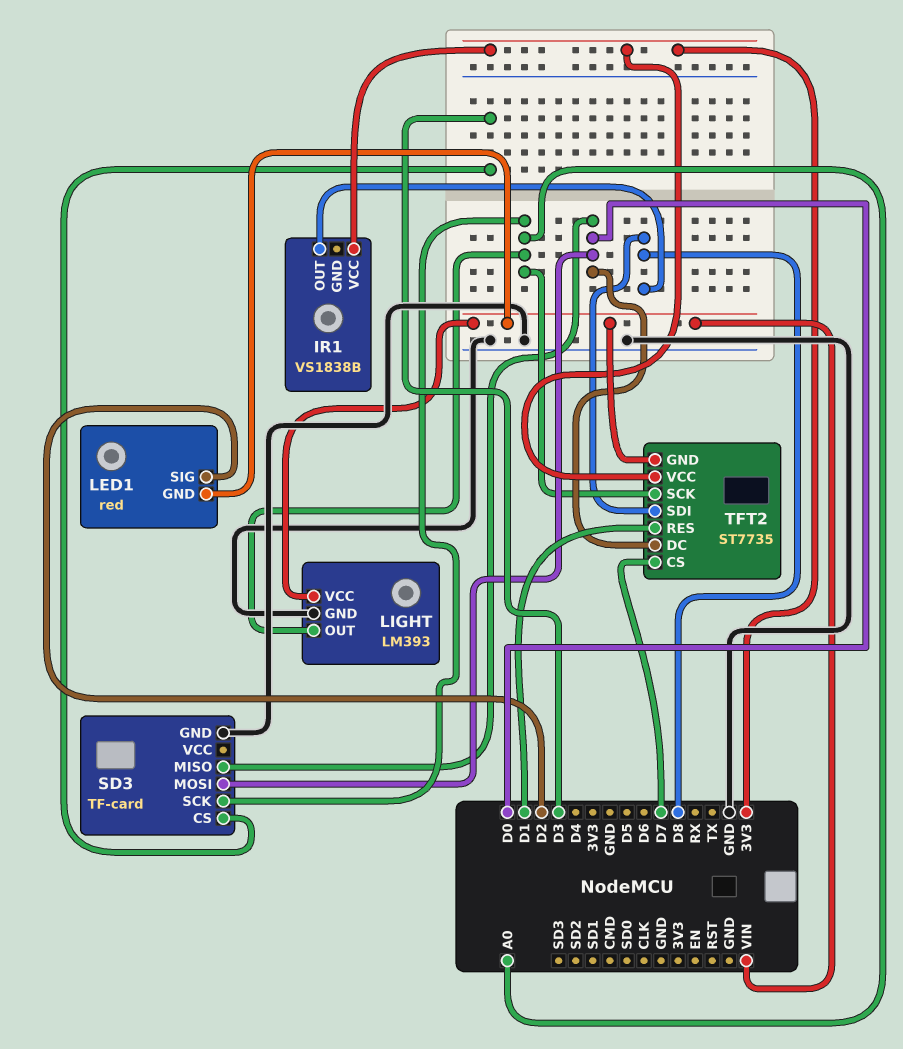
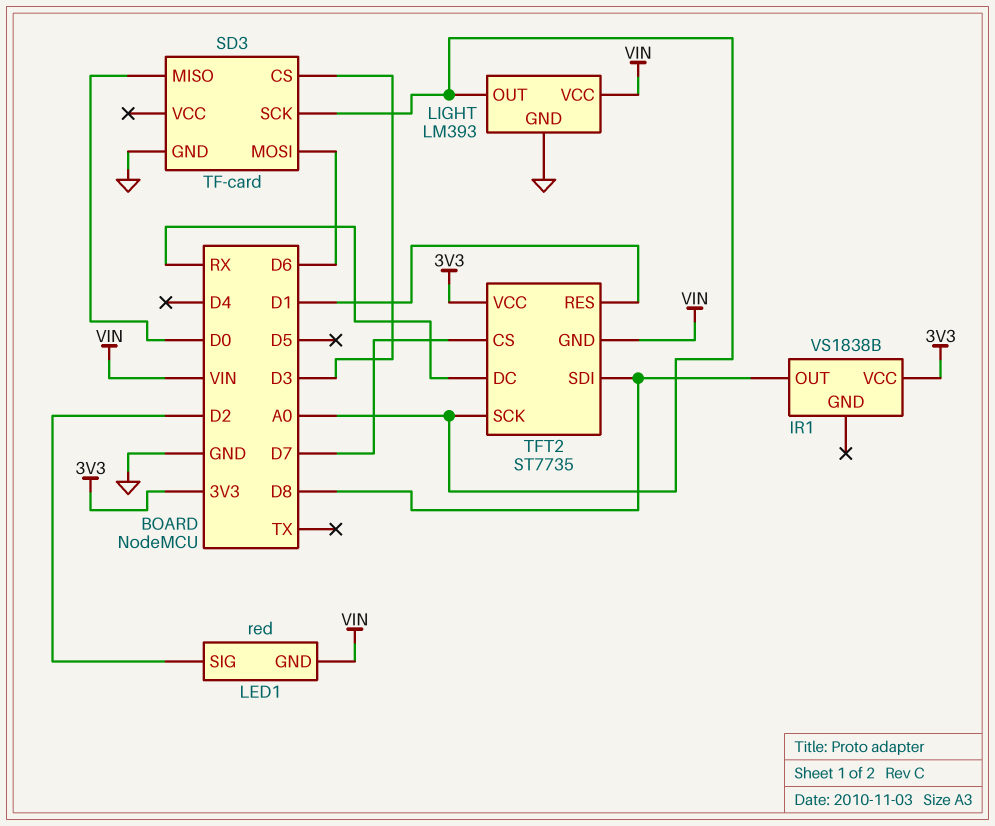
SD3 pin MOSI: D0 -> D6
TFT2 pin DC: D0 -> RX

